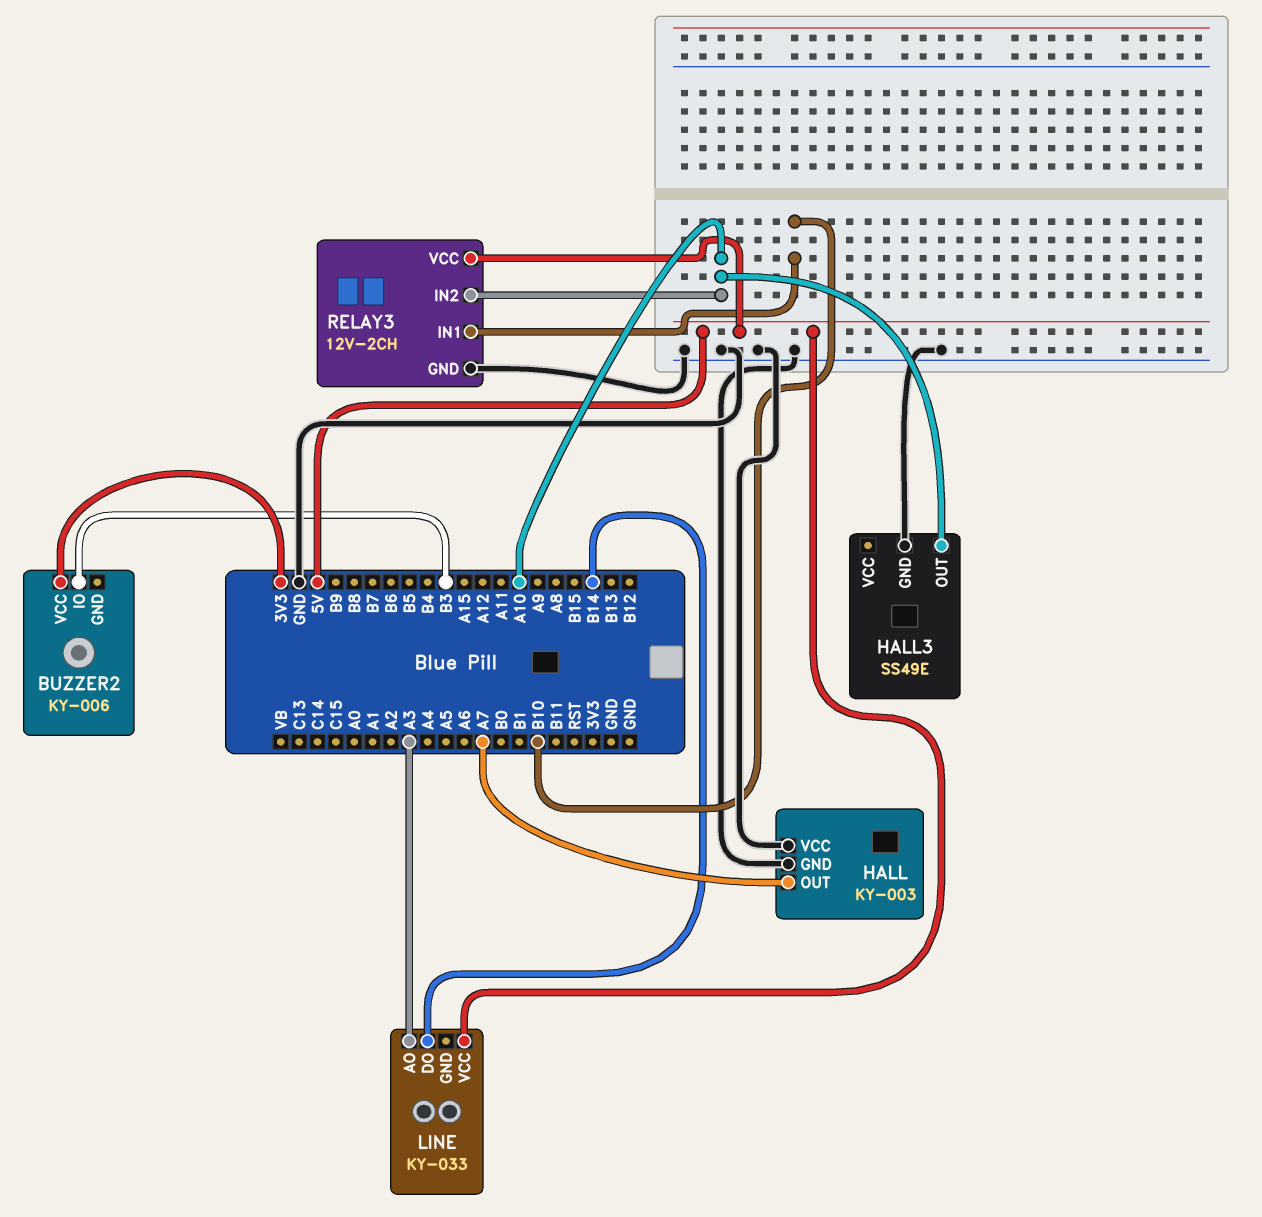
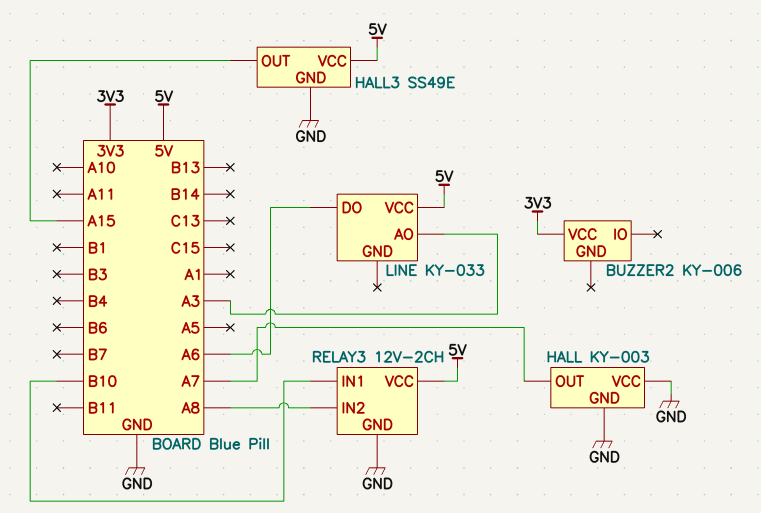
BUZZER2 pin IO: B3 -> none
HALL3 pin OUT: A10 -> A15
HALL3 pin VCC: none -> 5V
LINE pin DO: B14 -> A6
RELAY3 pin IN2: A10 -> A8

